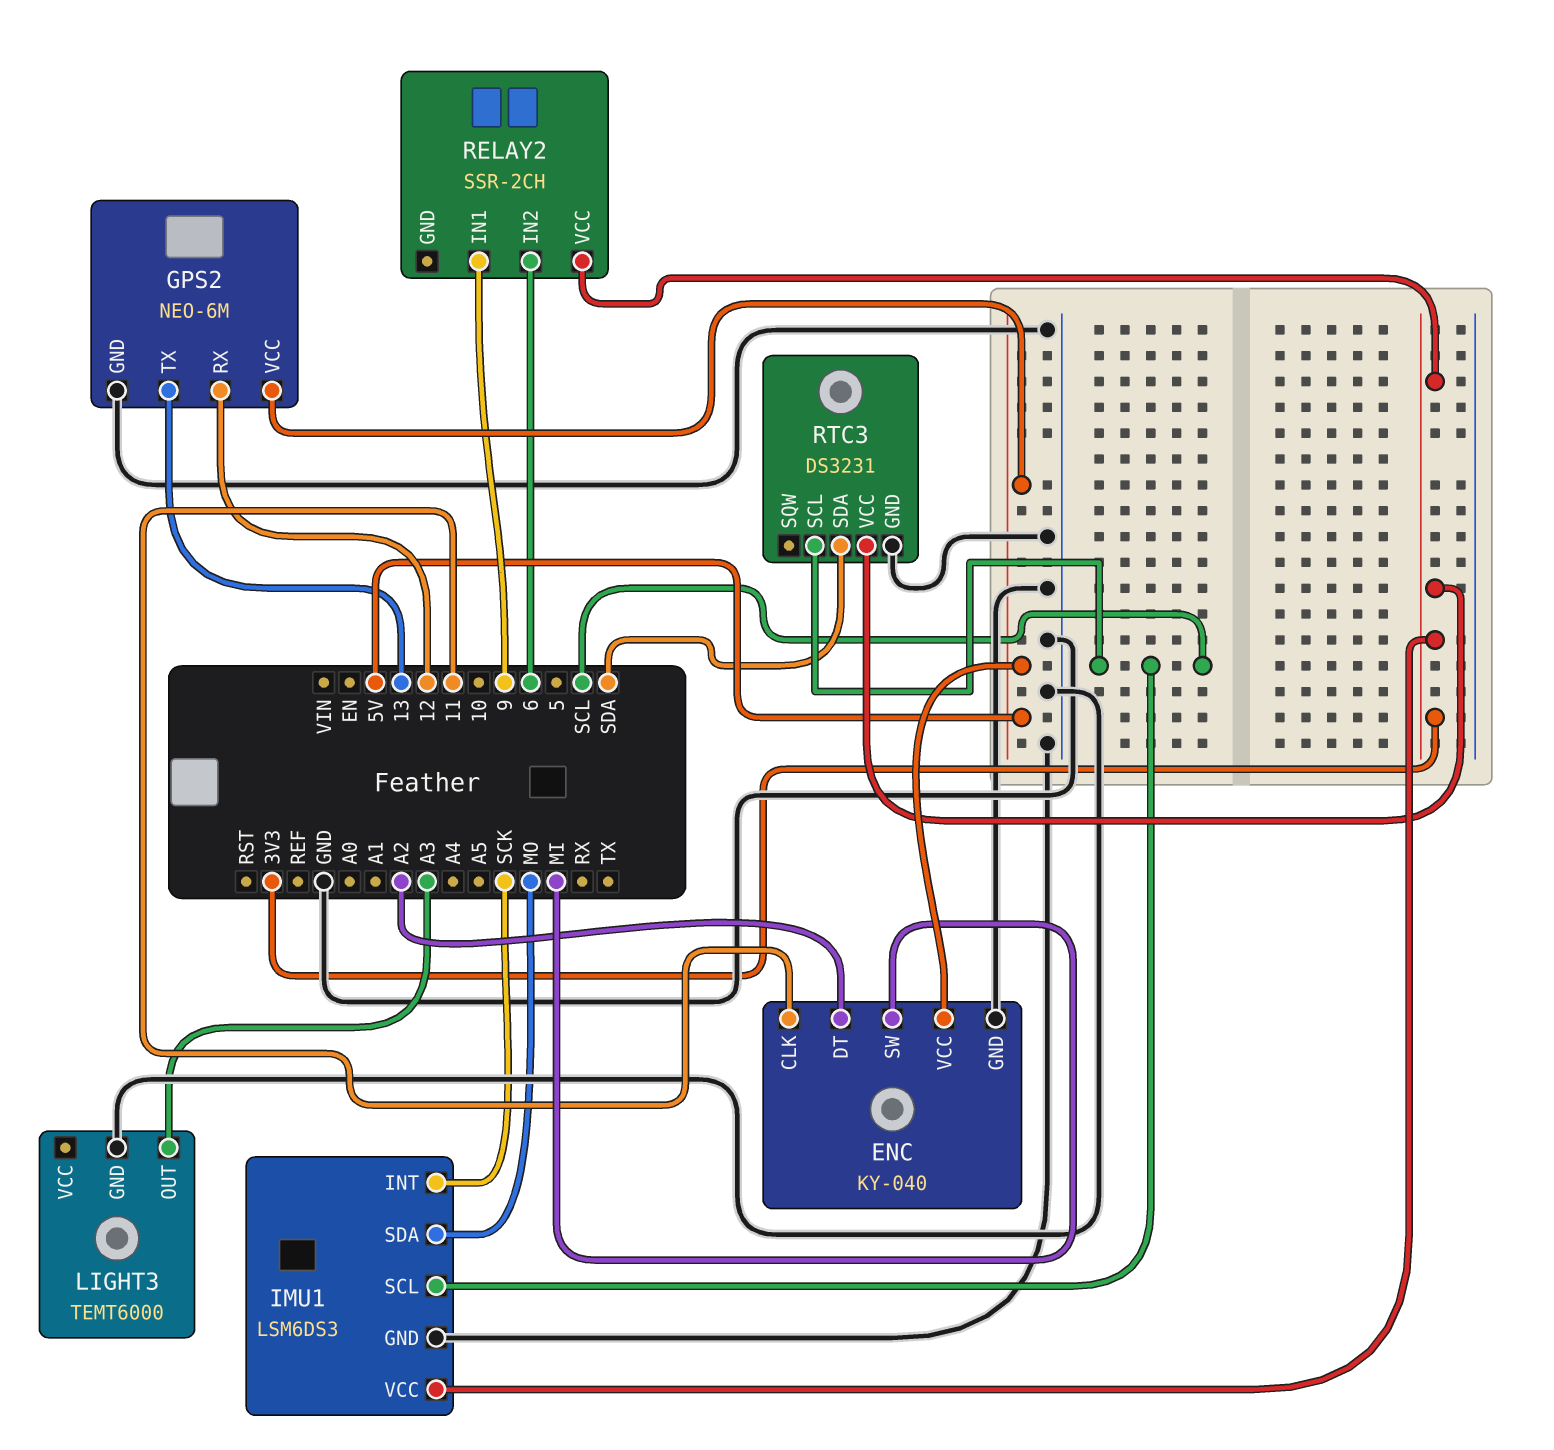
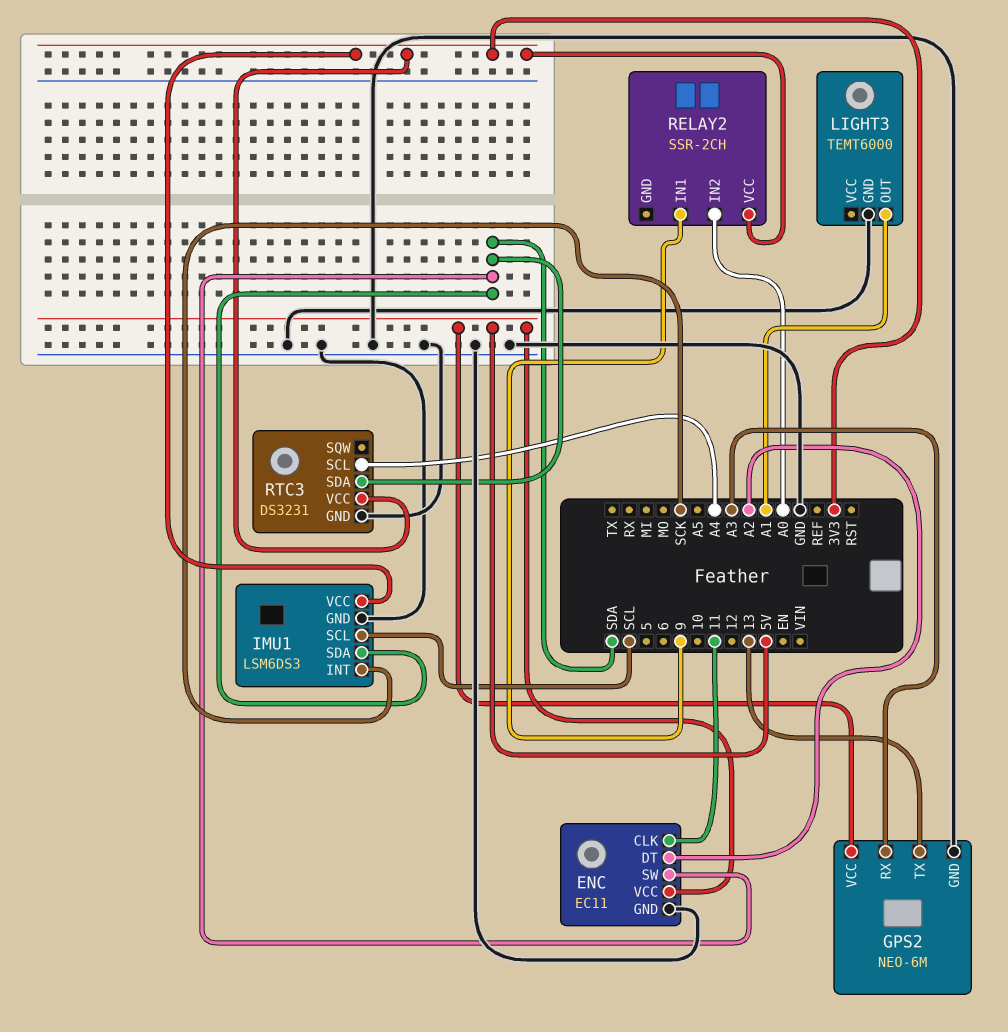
ENC: KY-040 -> EC11
ENC pin SW: MI -> SDA
GPS2 pin RX: 12 -> A3
IMU1 pin SDA: MO -> SDA
LIGHT3 pin OUT: A3 -> A1
RELAY2 pin IN2: 6 -> A0
RTC3 pin SCL: SCL -> A4

